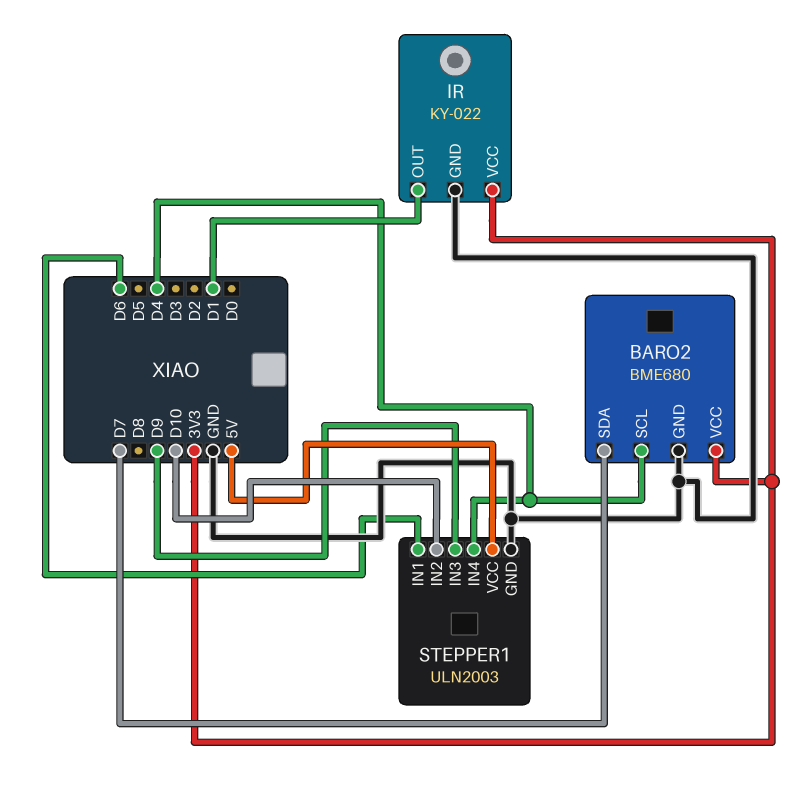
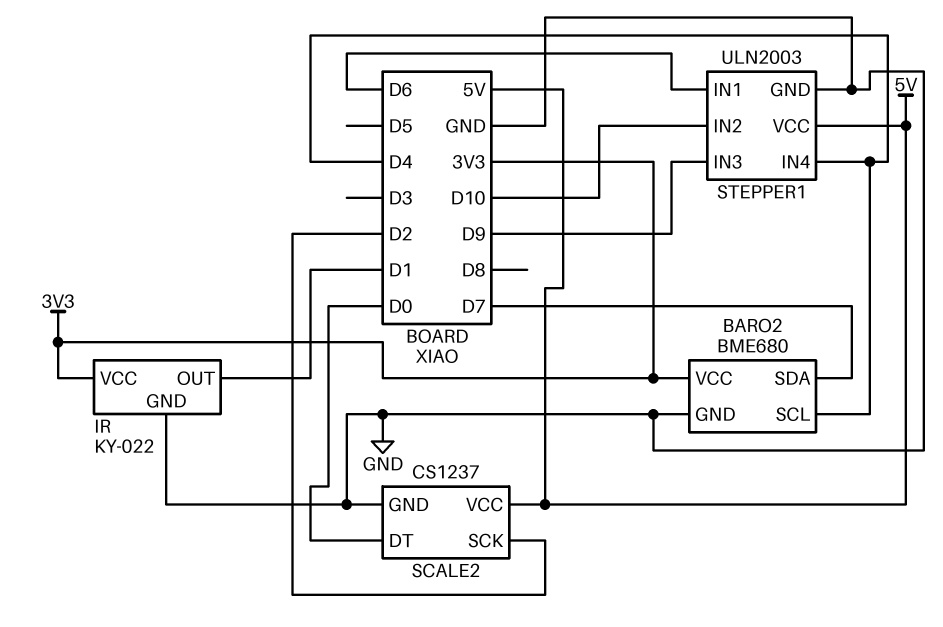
SCALE2: none -> CS1237
SCALE2 pin DT: none -> D0
SCALE2 pin GND: none -> GND
SCALE2 pin SCK: none -> D2
SCALE2 pin VCC: none -> 5V

